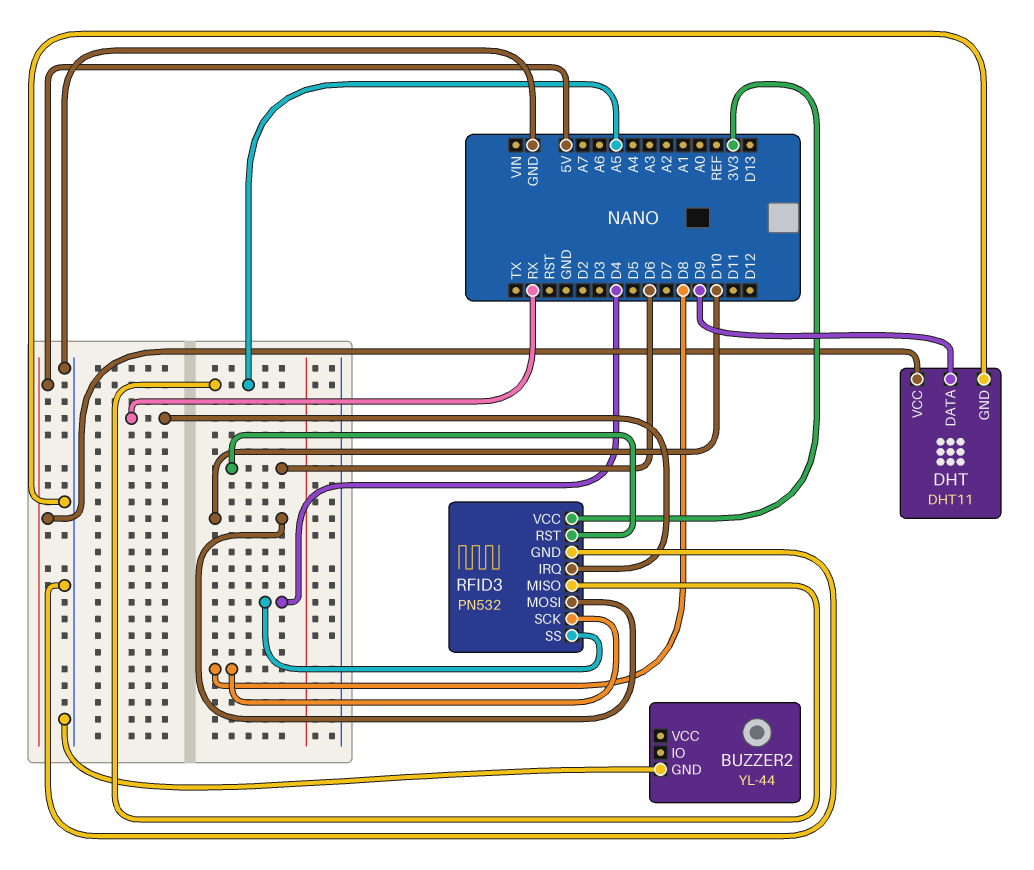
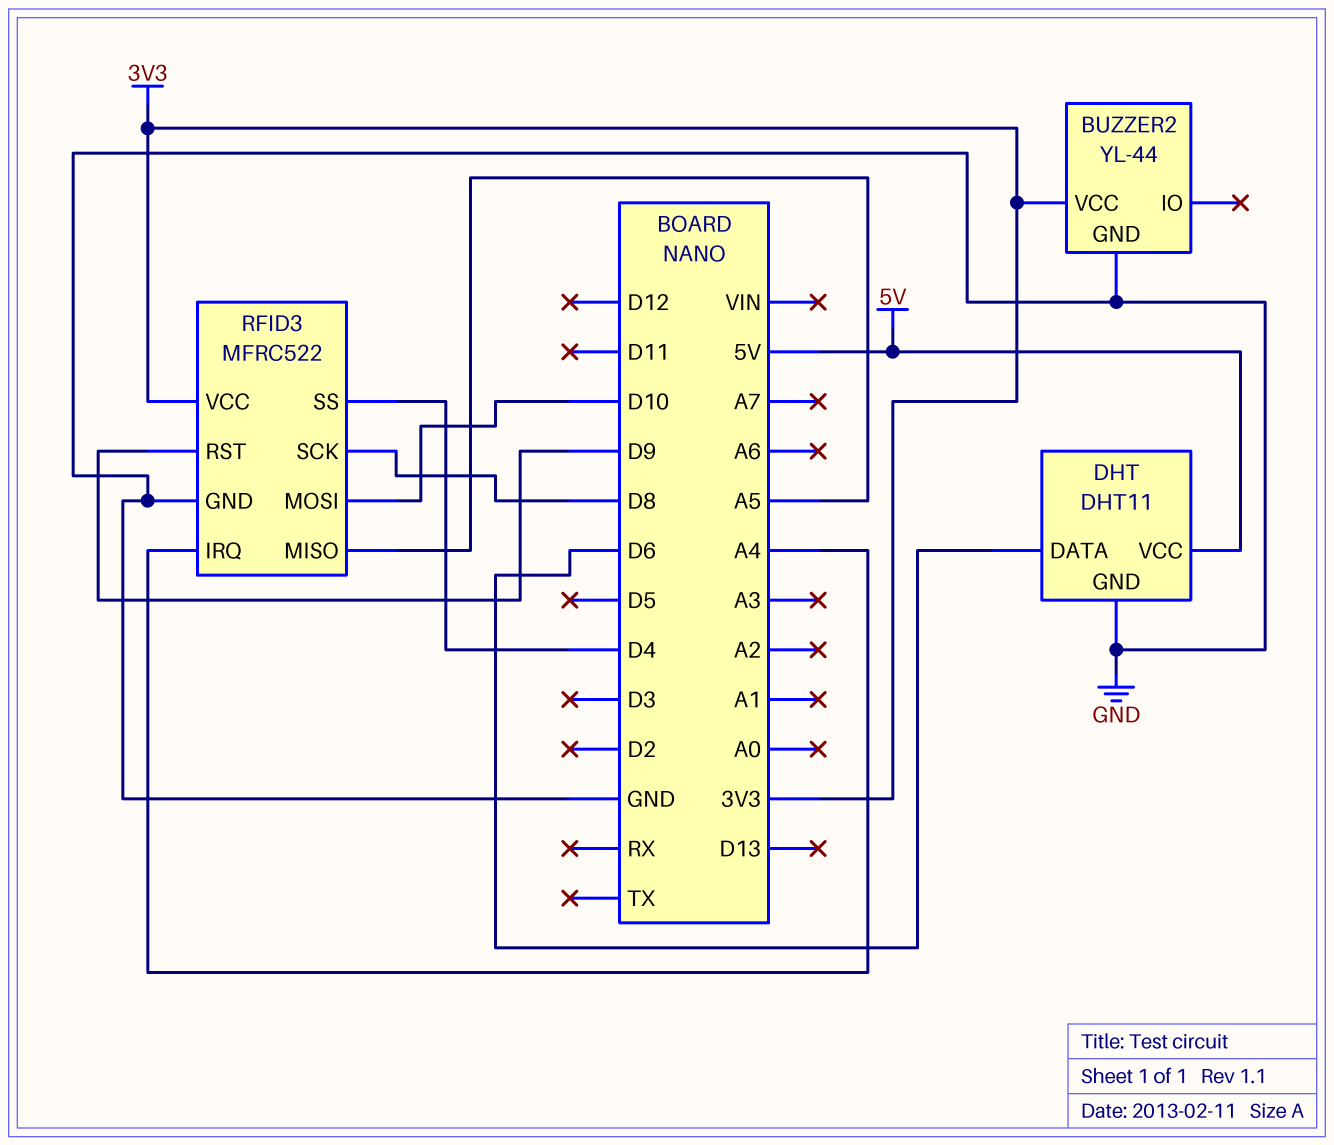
BUZZER2 pin VCC: none -> 3V3
DHT pin DATA: D9 -> D6
RFID3: PN532 -> MFRC522
RFID3 pin IRQ: RX -> A4
RFID3 pin RST: D6 -> D9

